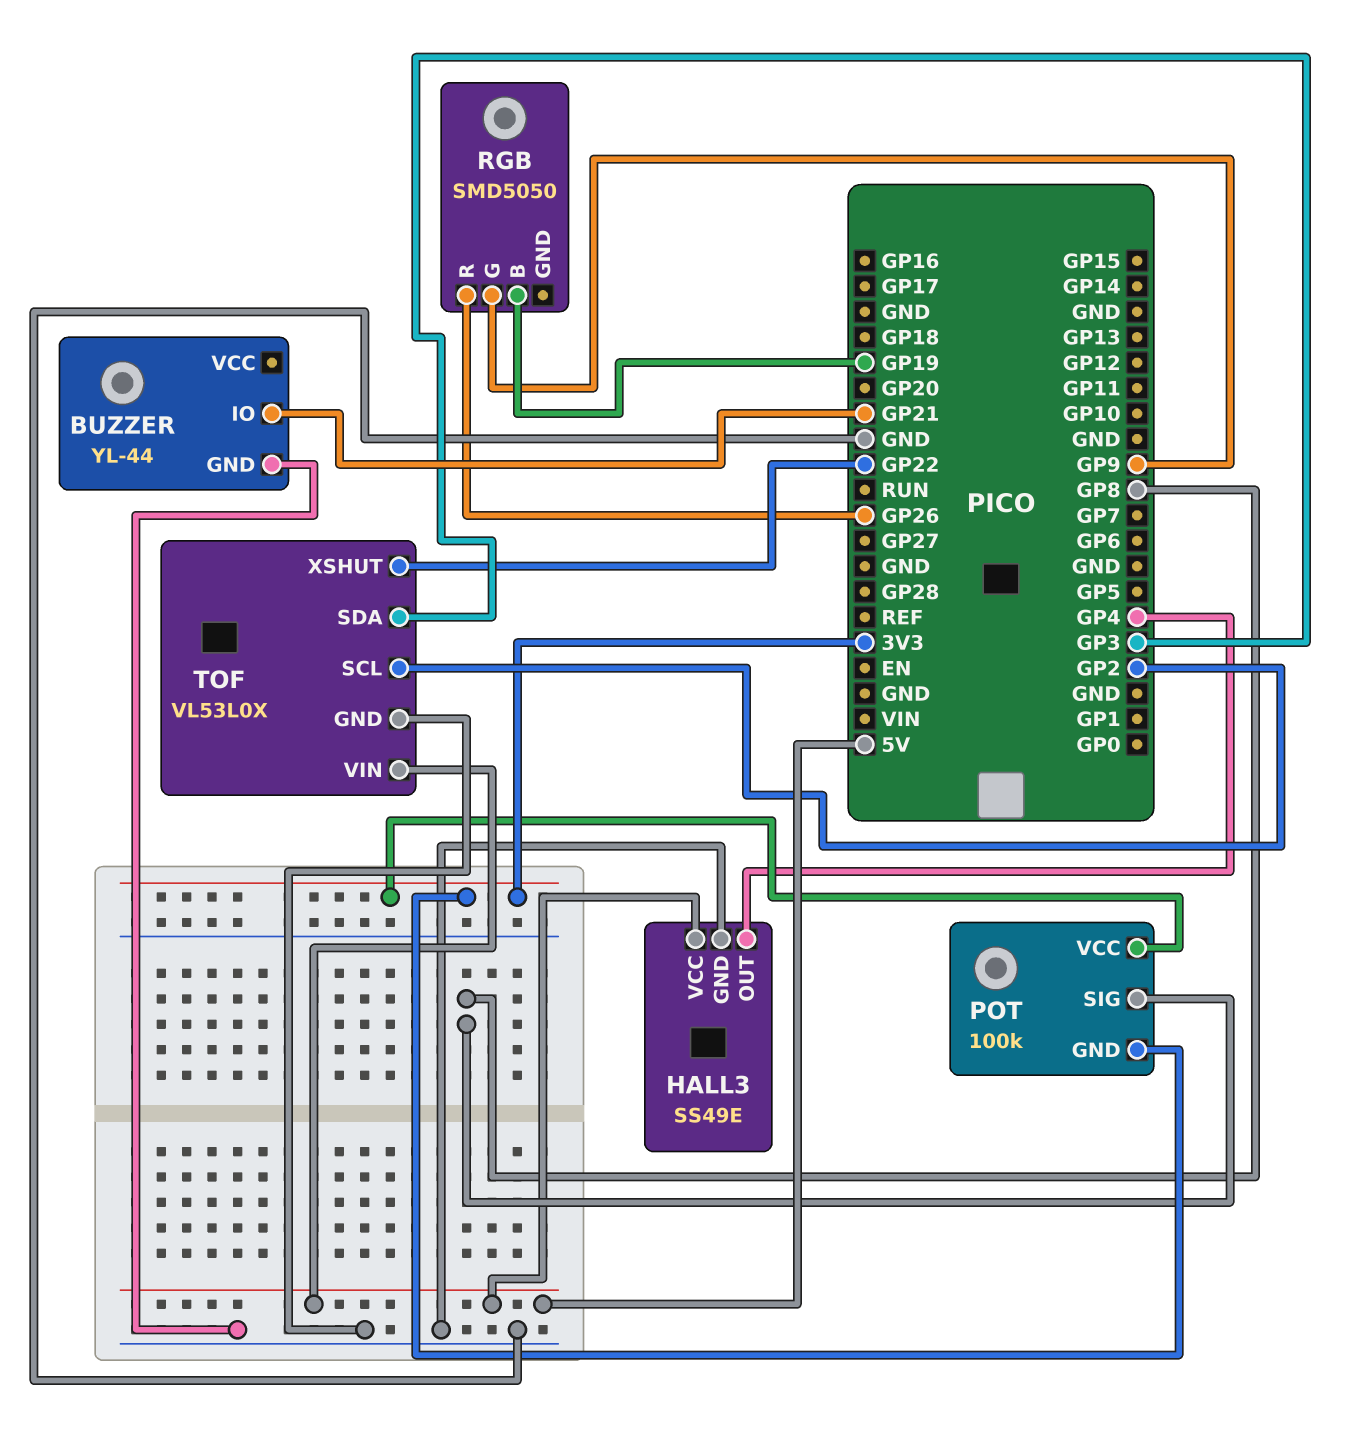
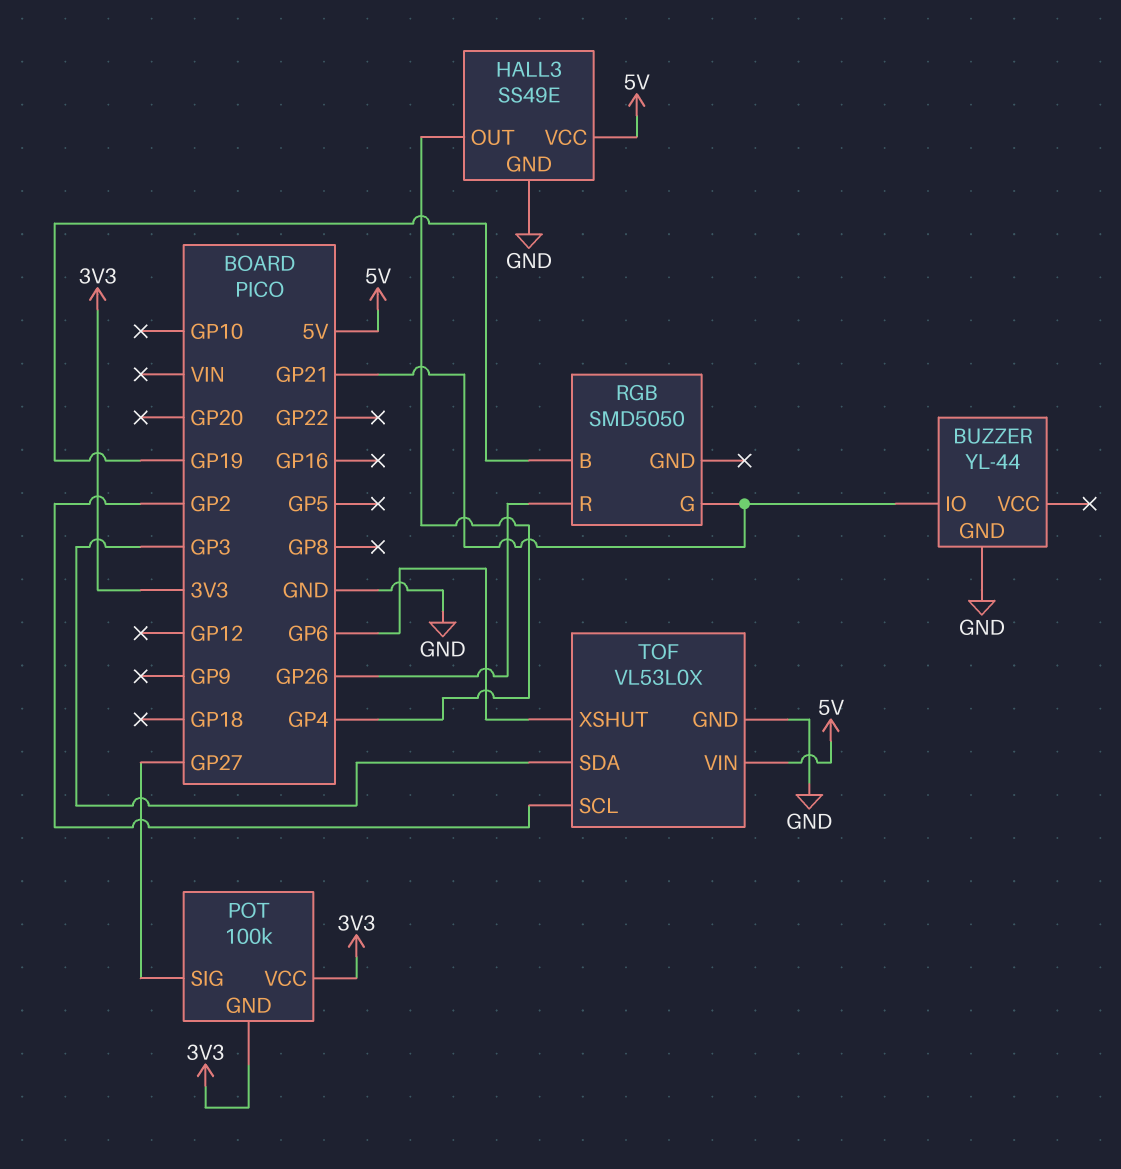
POT pin SIG: GP8 -> GP27
RGB pin G: GP9 -> GP21
TOF pin XSHUT: GP22 -> GP6

